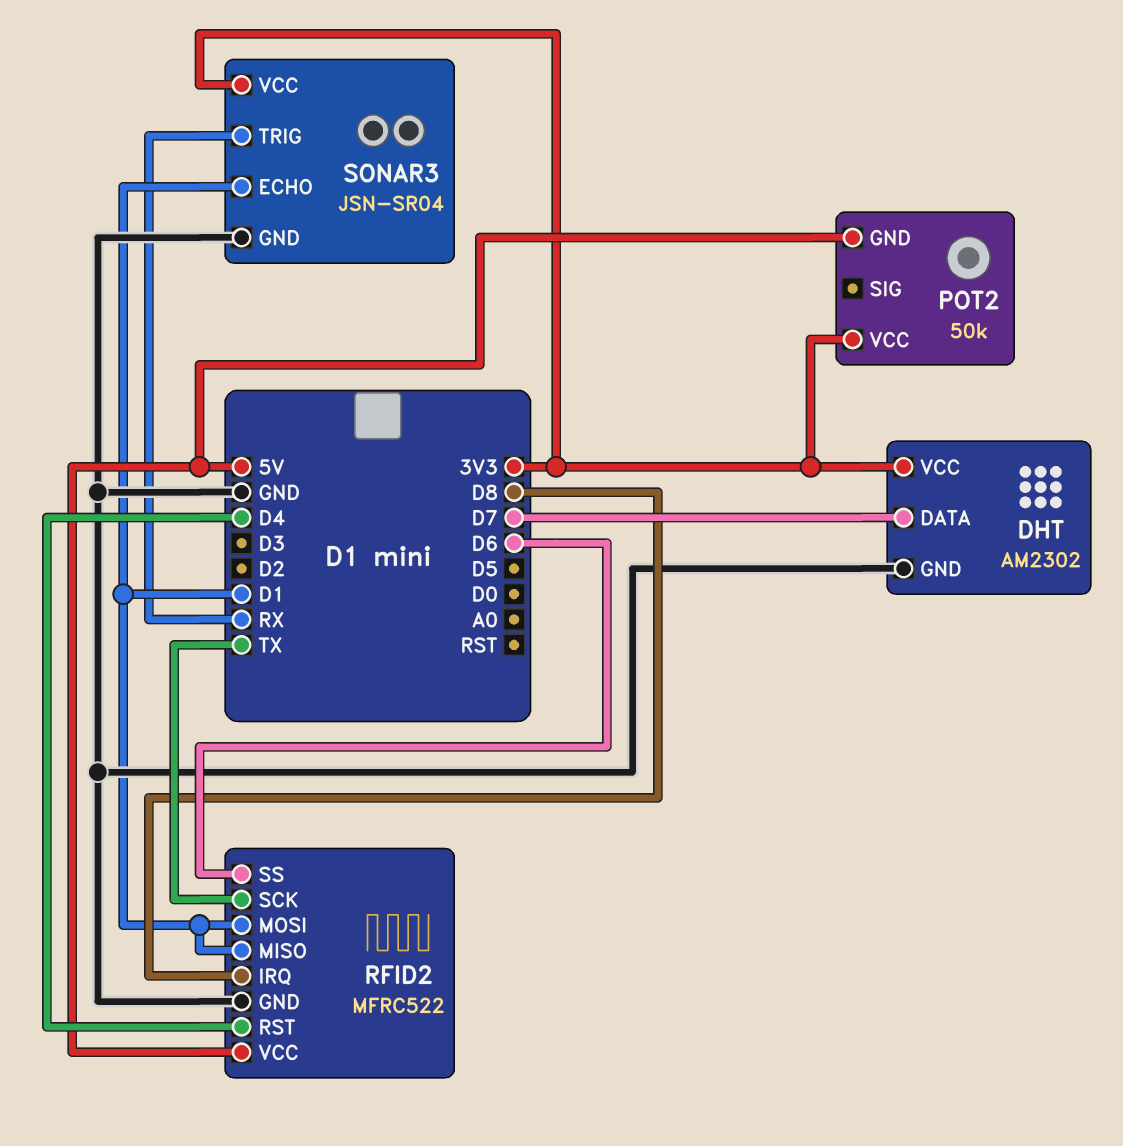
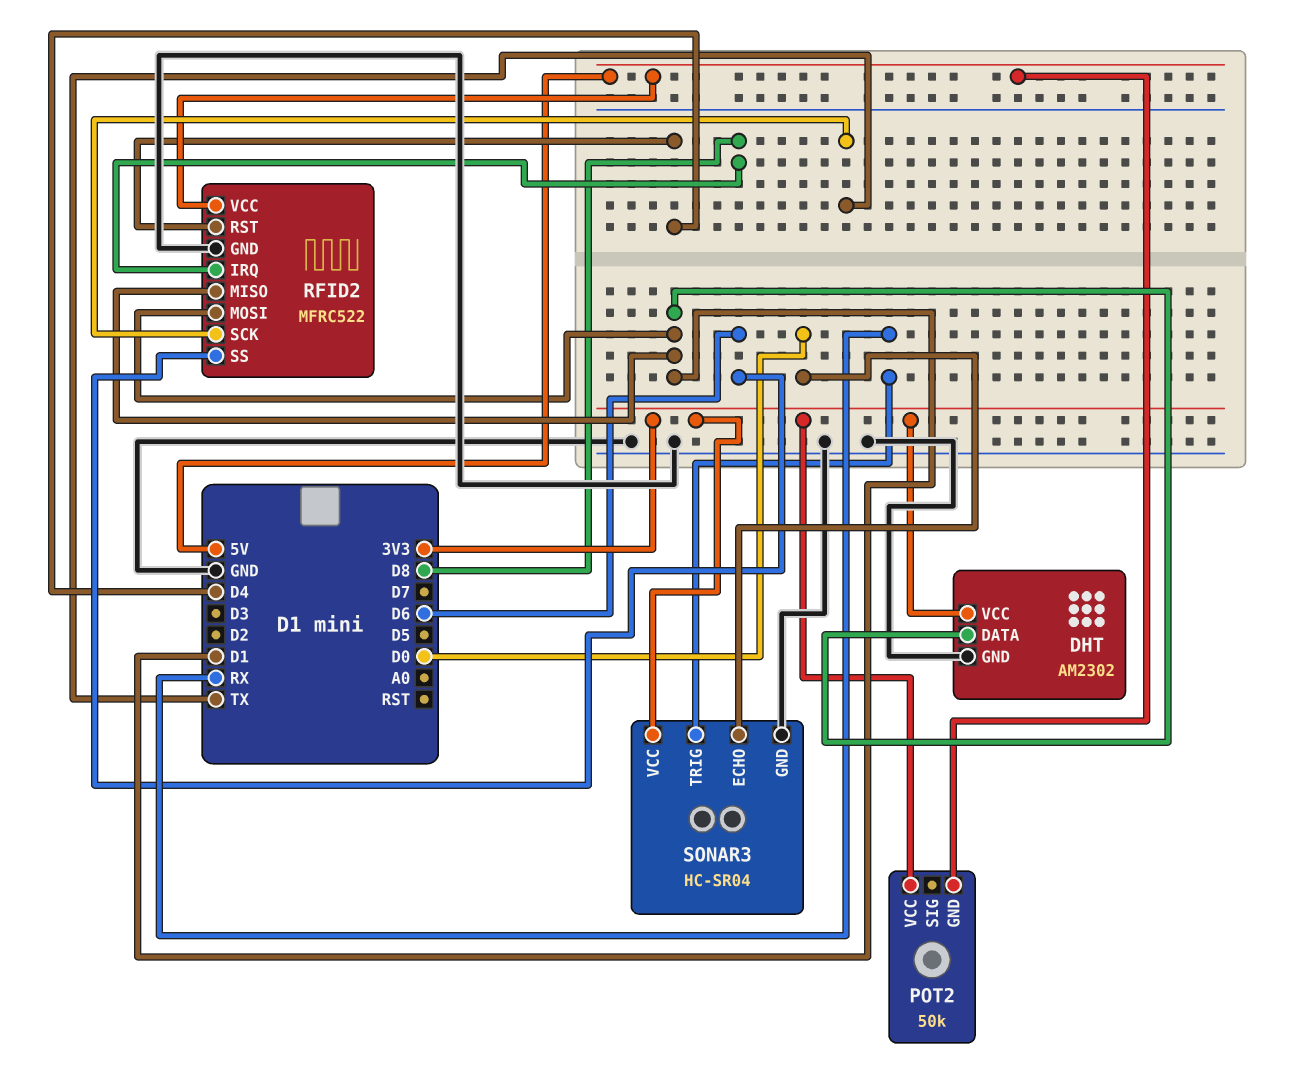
DHT pin DATA: D7 -> D1
SONAR3: JSN-SR04 -> HC-SR04
SONAR3 pin ECHO: D1 -> D0

